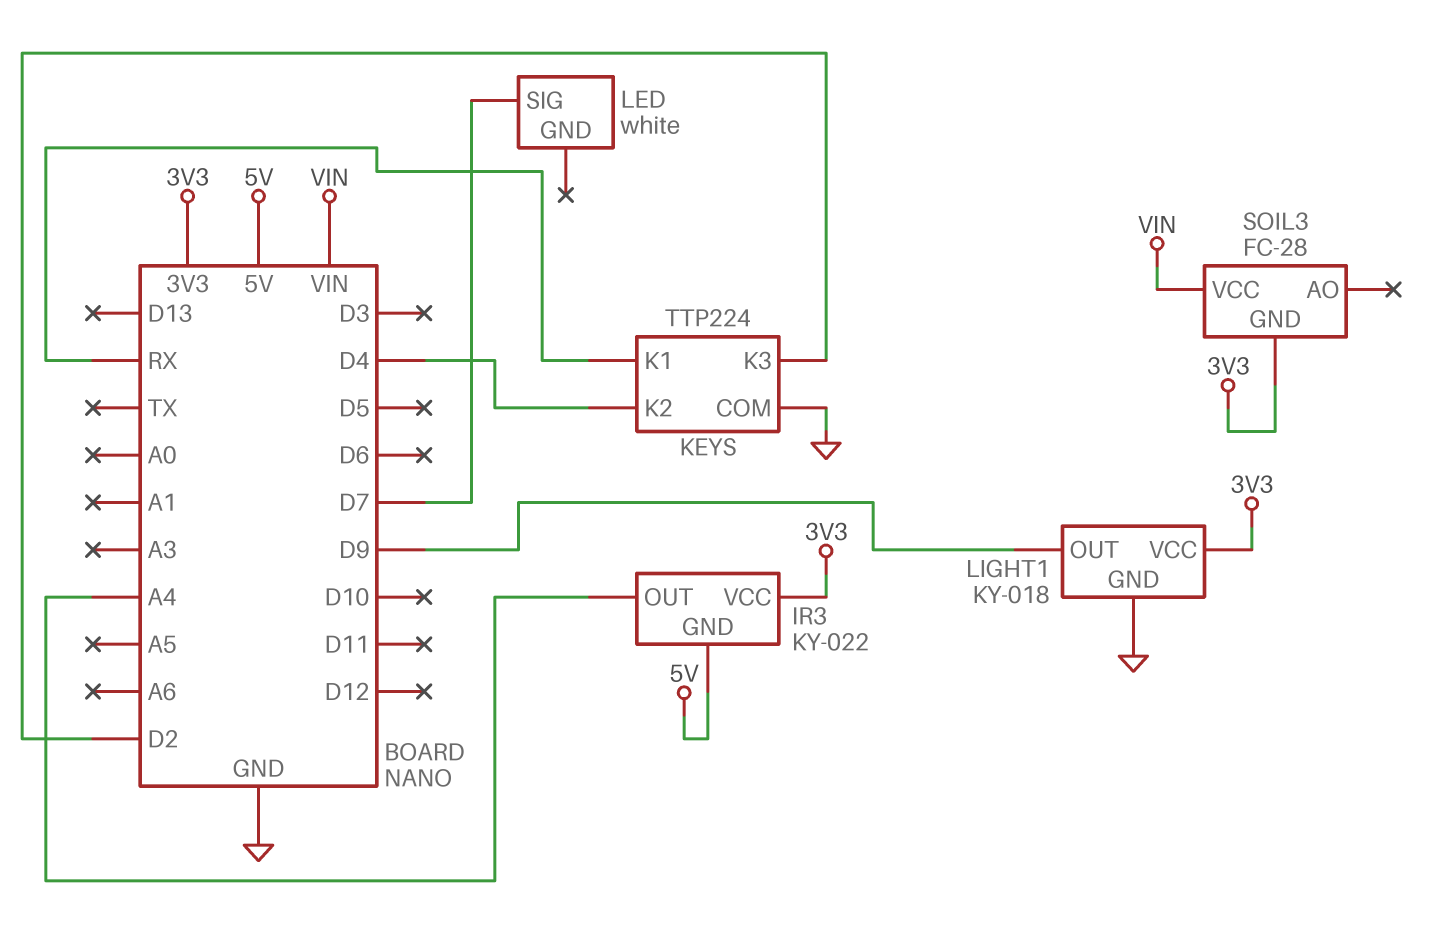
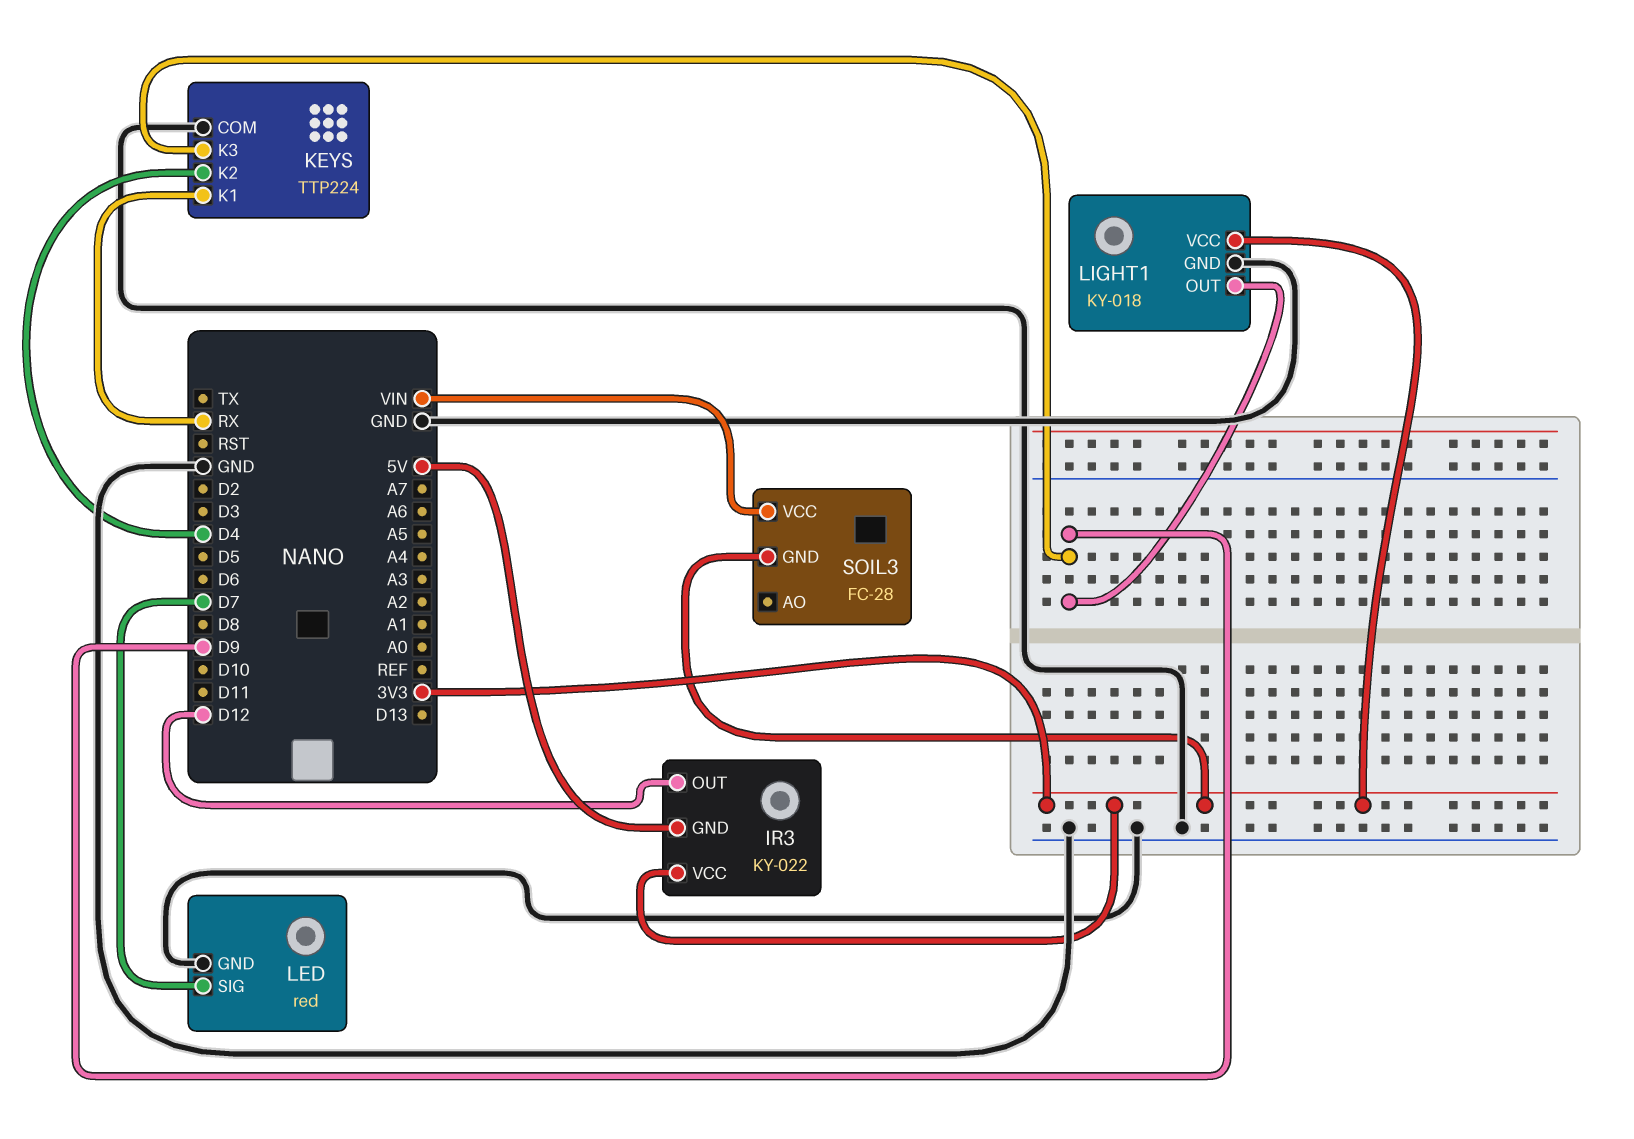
IR3 pin OUT: A4 -> D12
KEYS pin K3: D2 -> D9
LED: white -> red
LED pin GND: none -> GND

